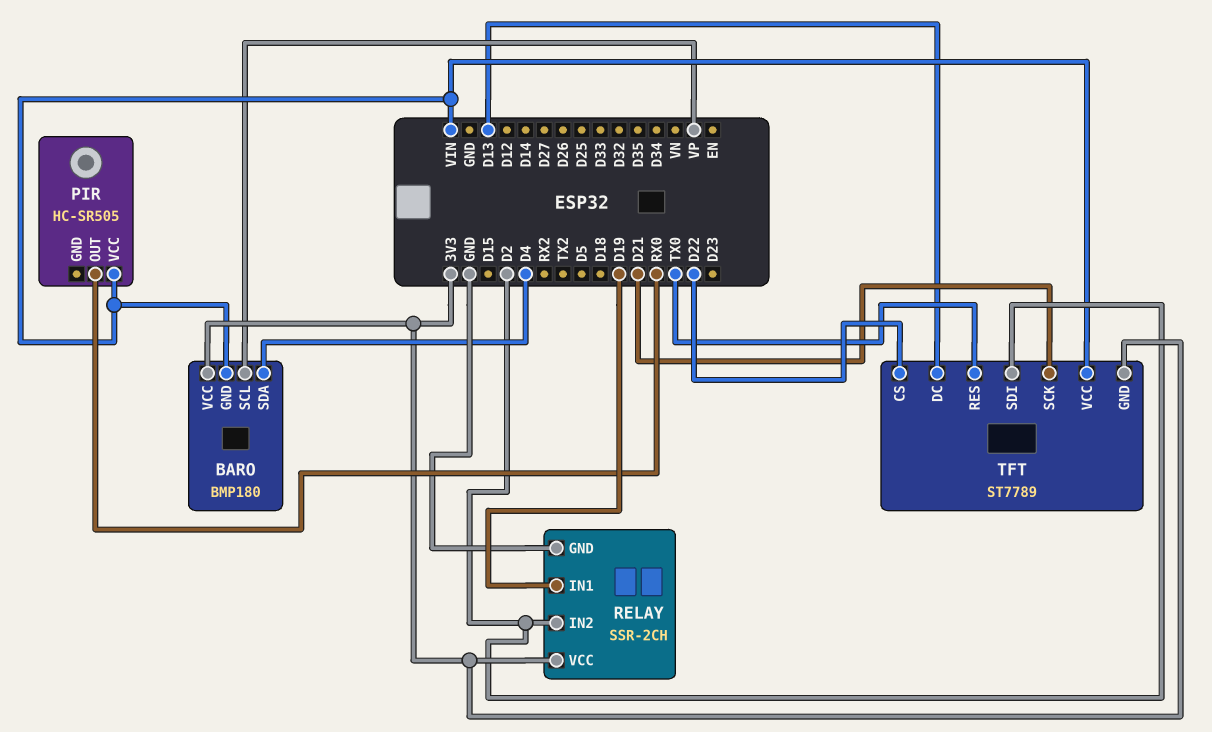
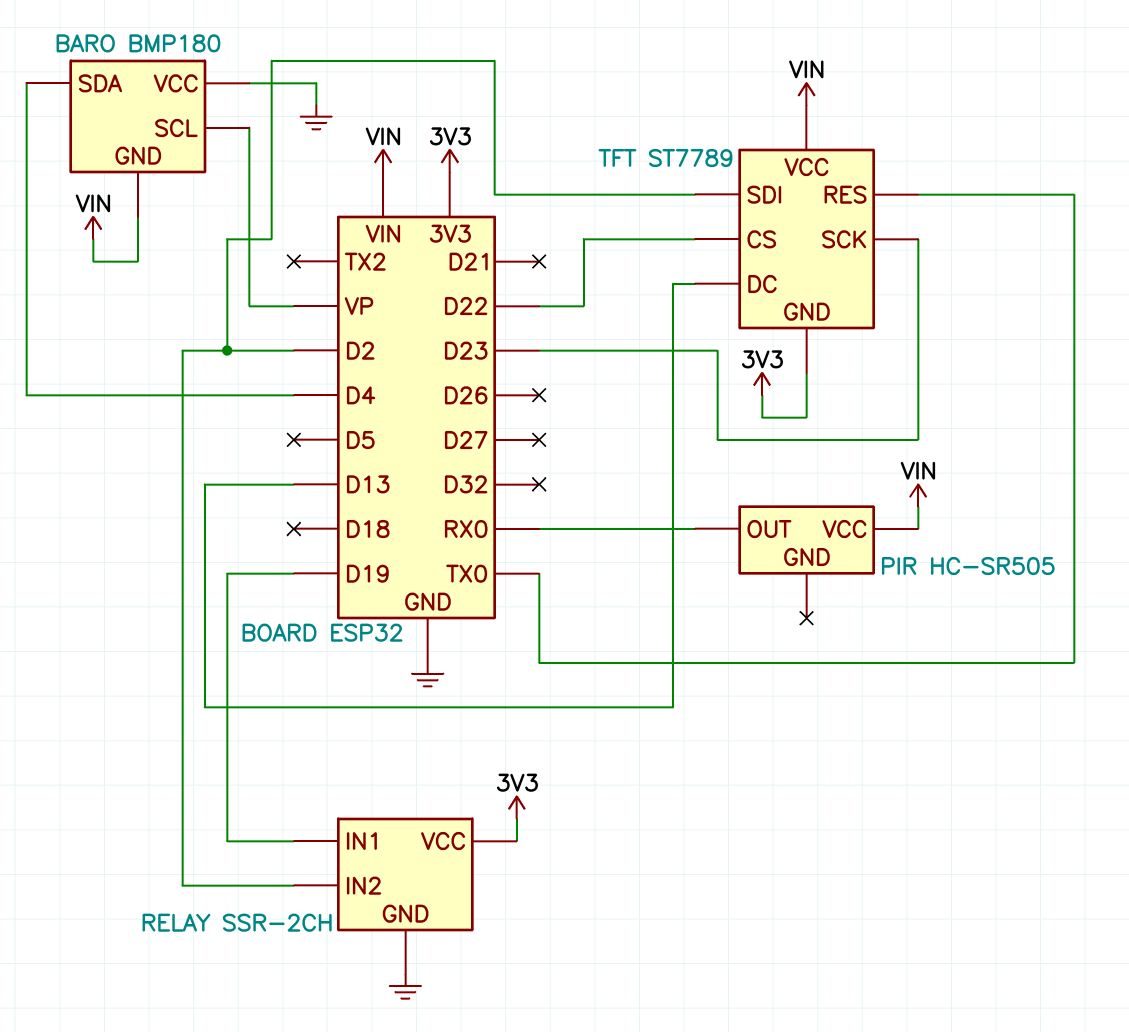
BARO pin VCC: 3V3 -> GND
TFT pin SCK: D21 -> D23

